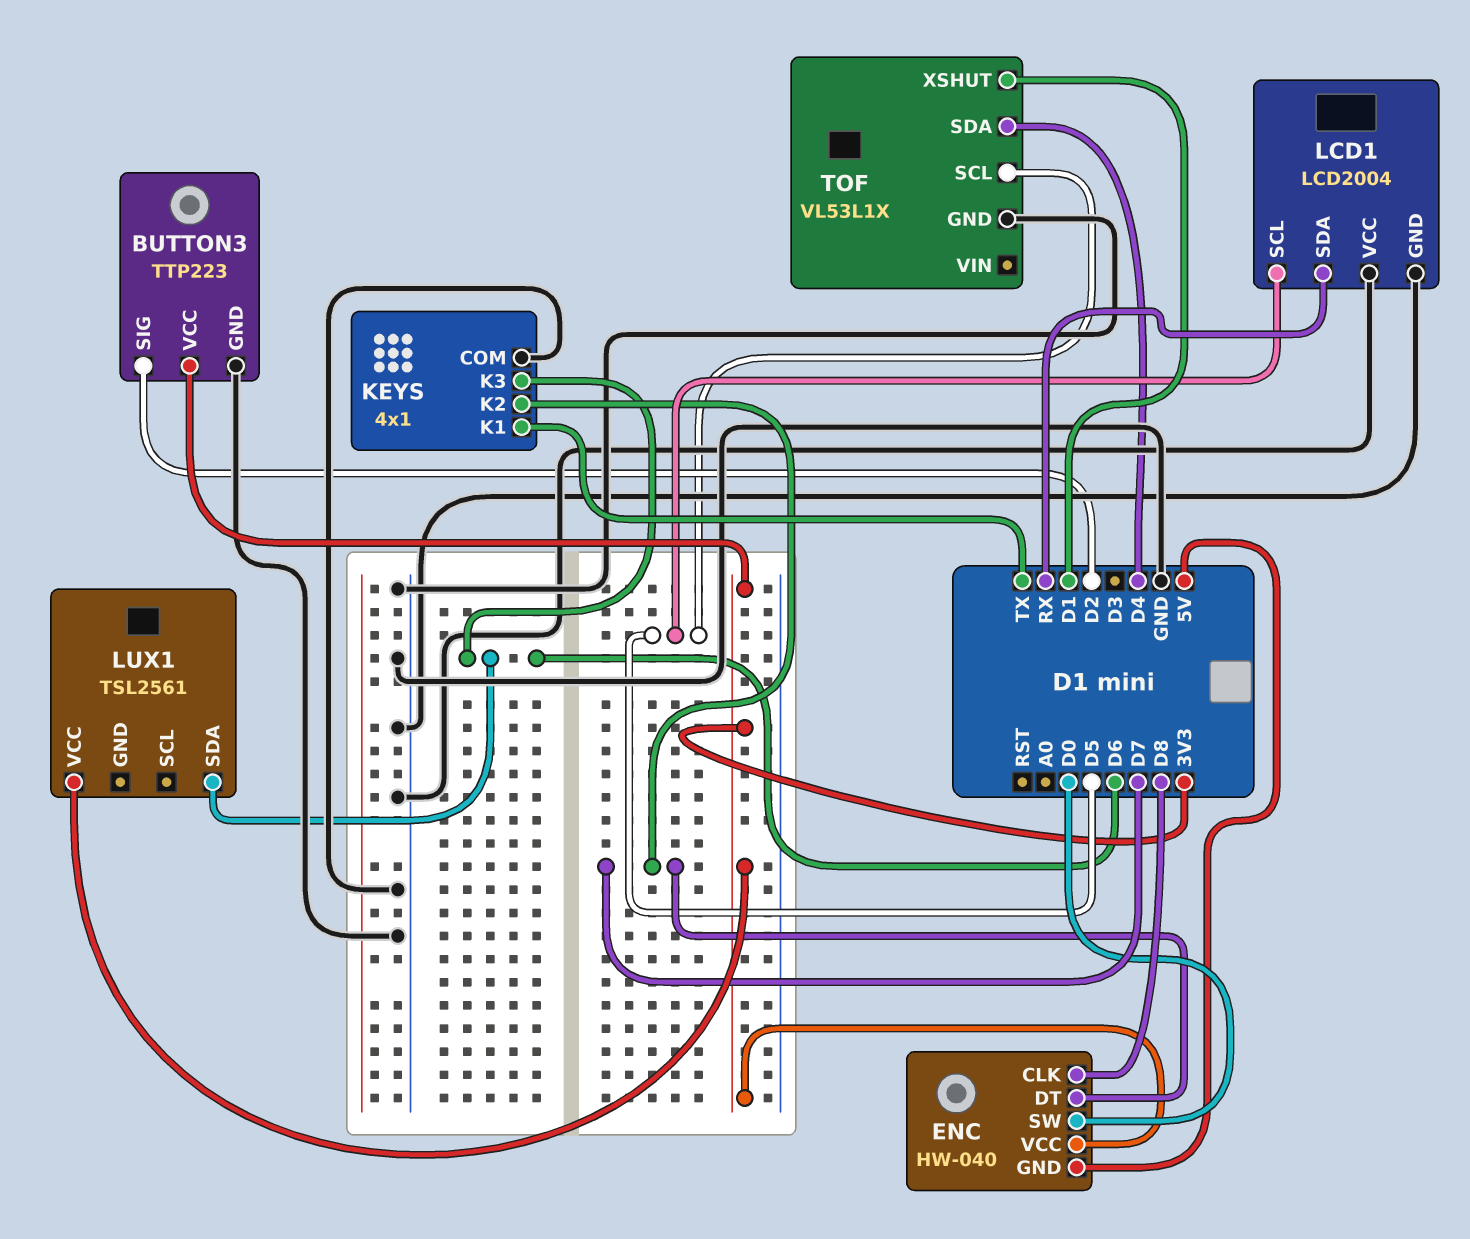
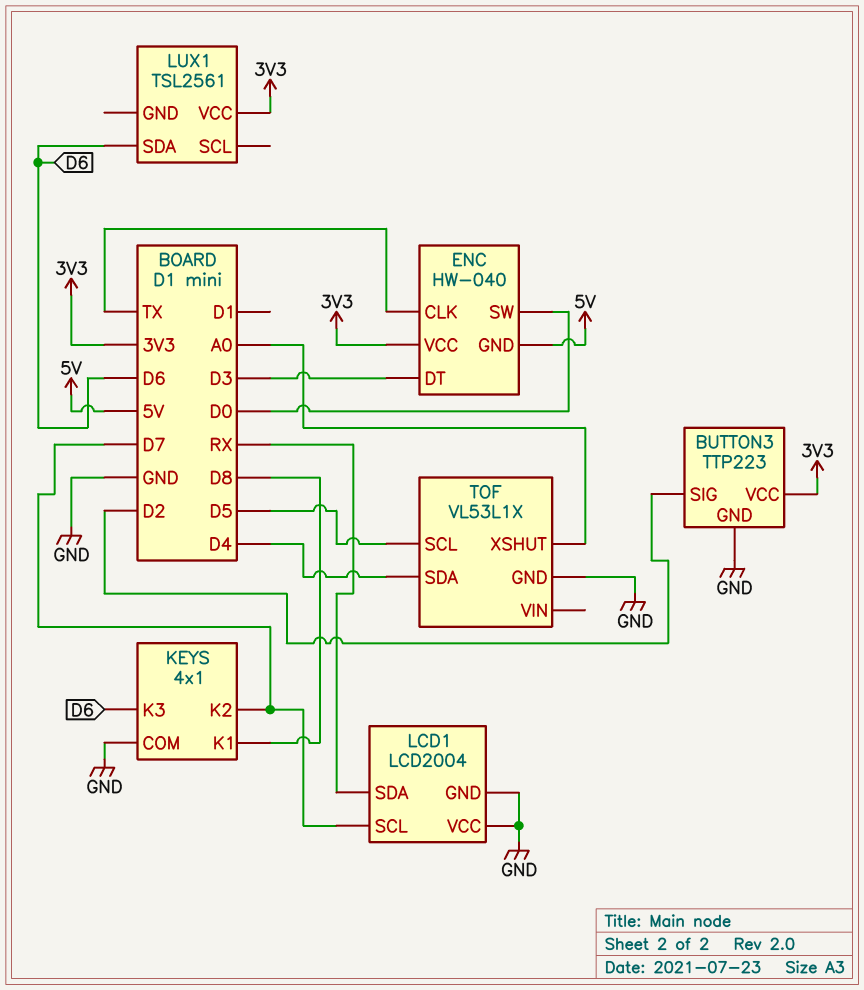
ENC pin CLK: D8 -> TX
ENC pin DT: D7 -> D3
KEYS pin K1: TX -> D8
LCD1 pin SCL: D5 -> D7
TOF pin XSHUT: D1 -> A0

